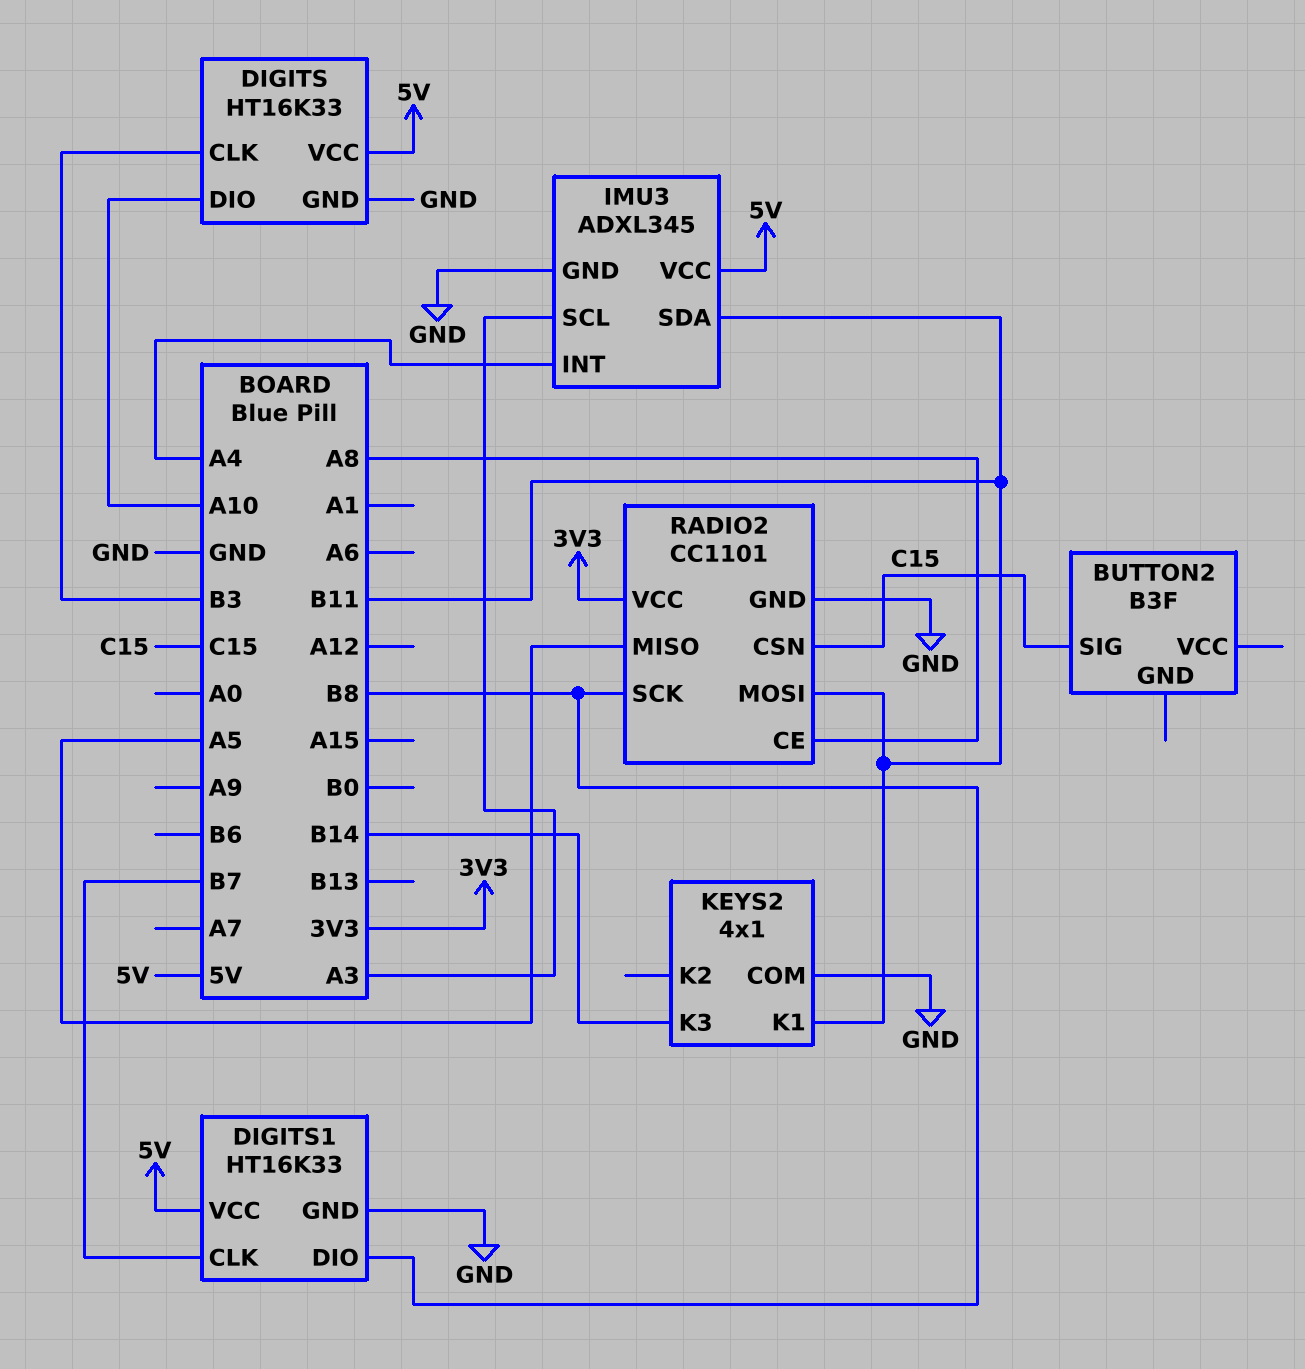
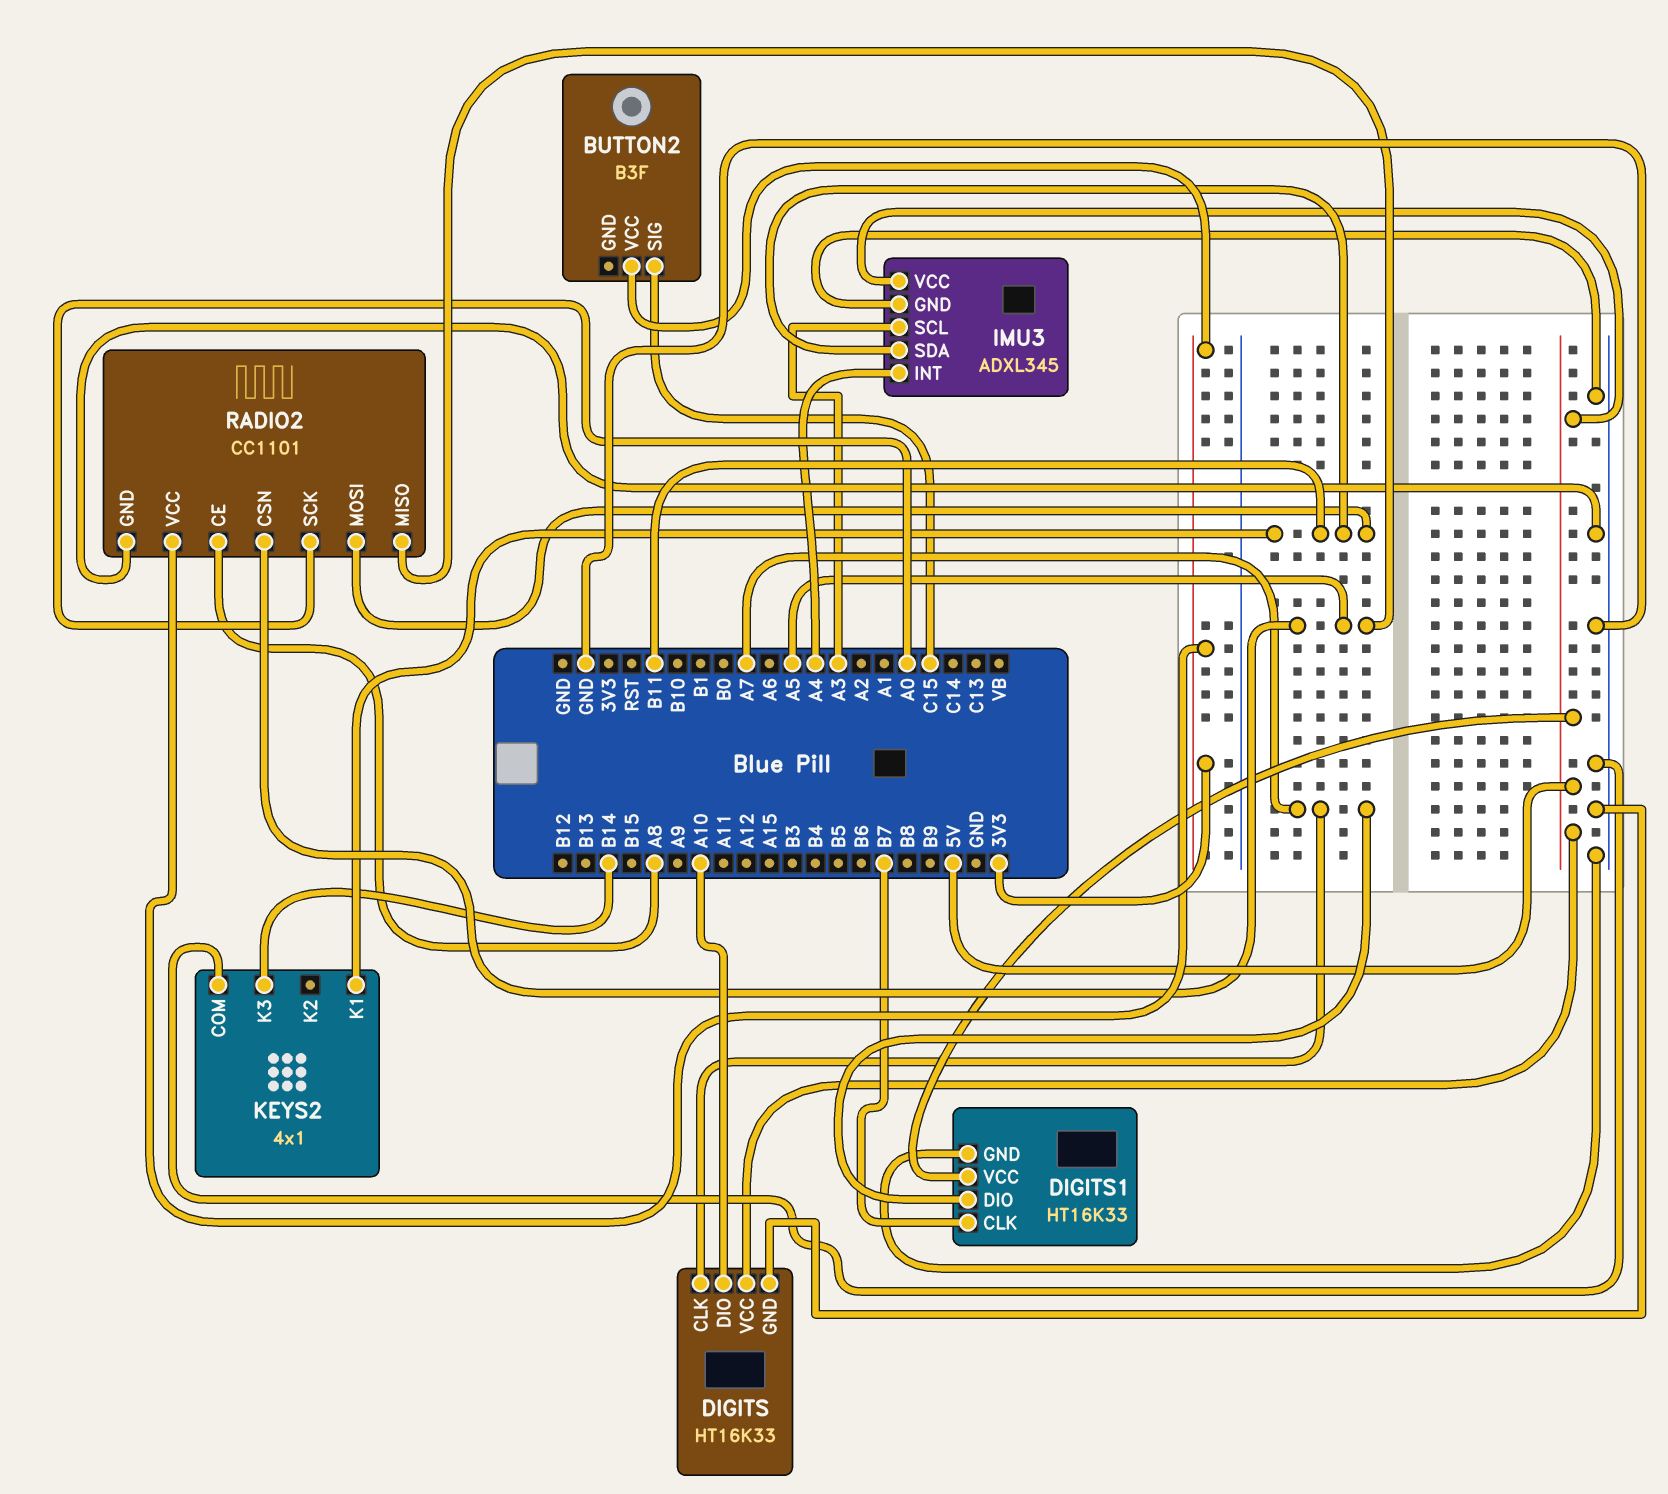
BUTTON2 pin VCC: none -> 3V3
DIGITS pin CLK: B3 -> A7
DIGITS1 pin DIO: B8 -> A7
RADIO2 pin CSN: C15 -> A5
RADIO2 pin SCK: B8 -> A0

